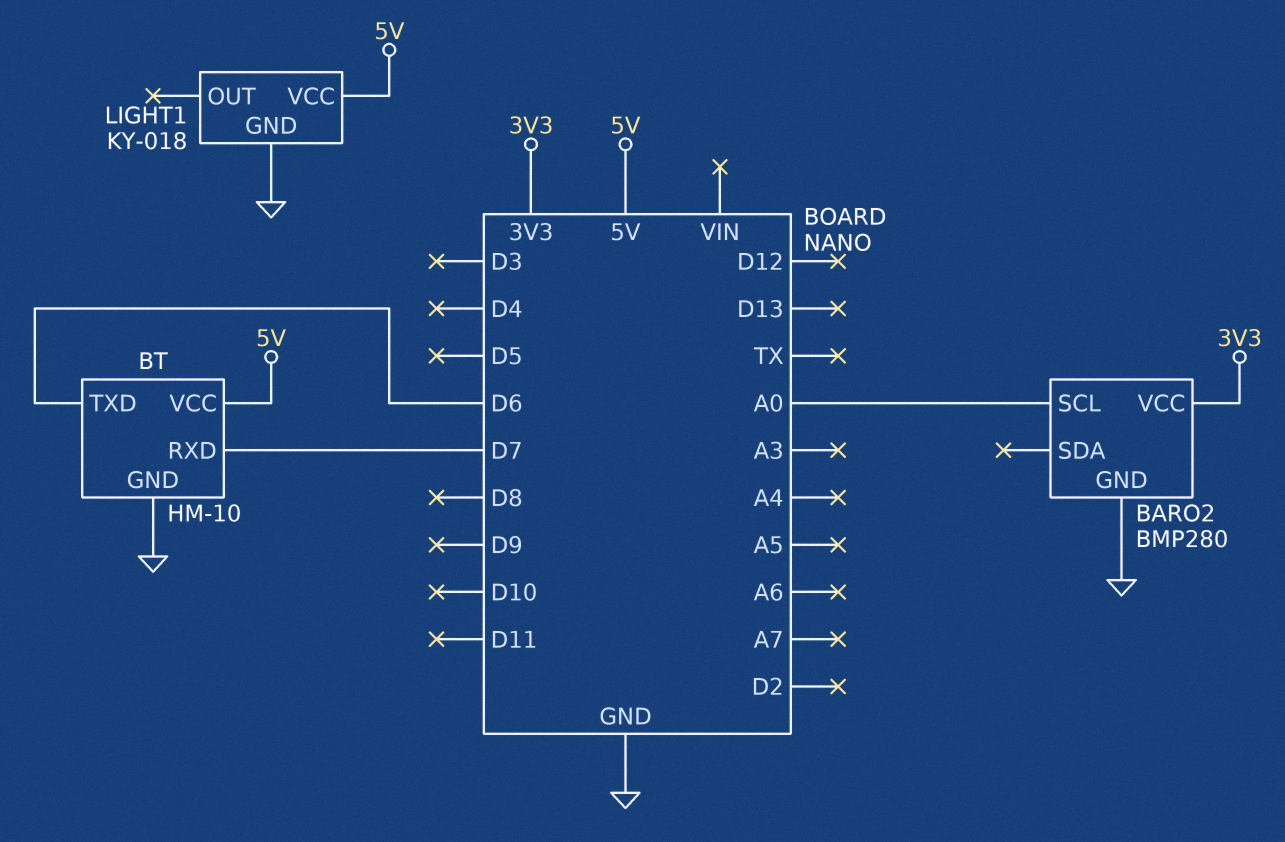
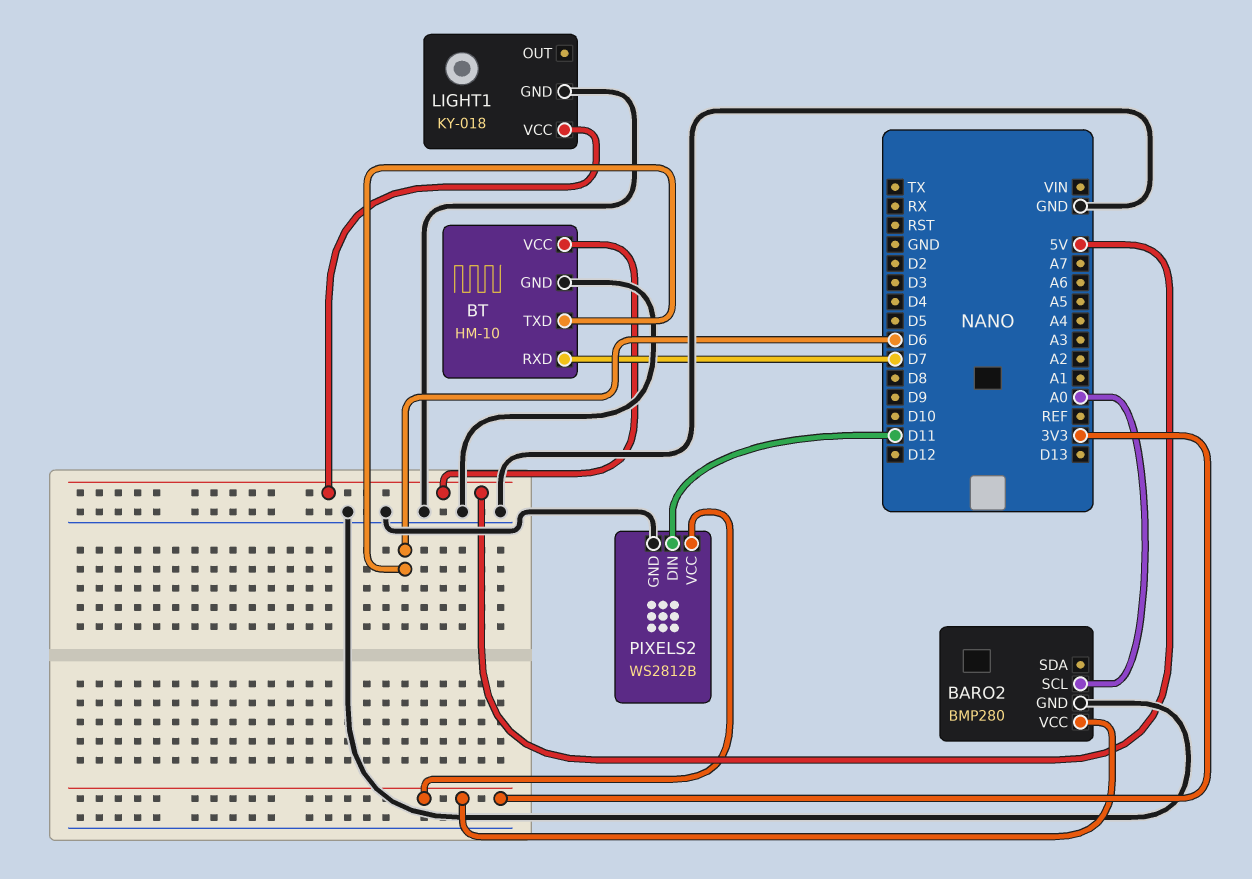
PIXELS2: none -> WS2812B
PIXELS2 pin DIN: none -> D11
PIXELS2 pin GND: none -> GND
PIXELS2 pin VCC: none -> 3V3

